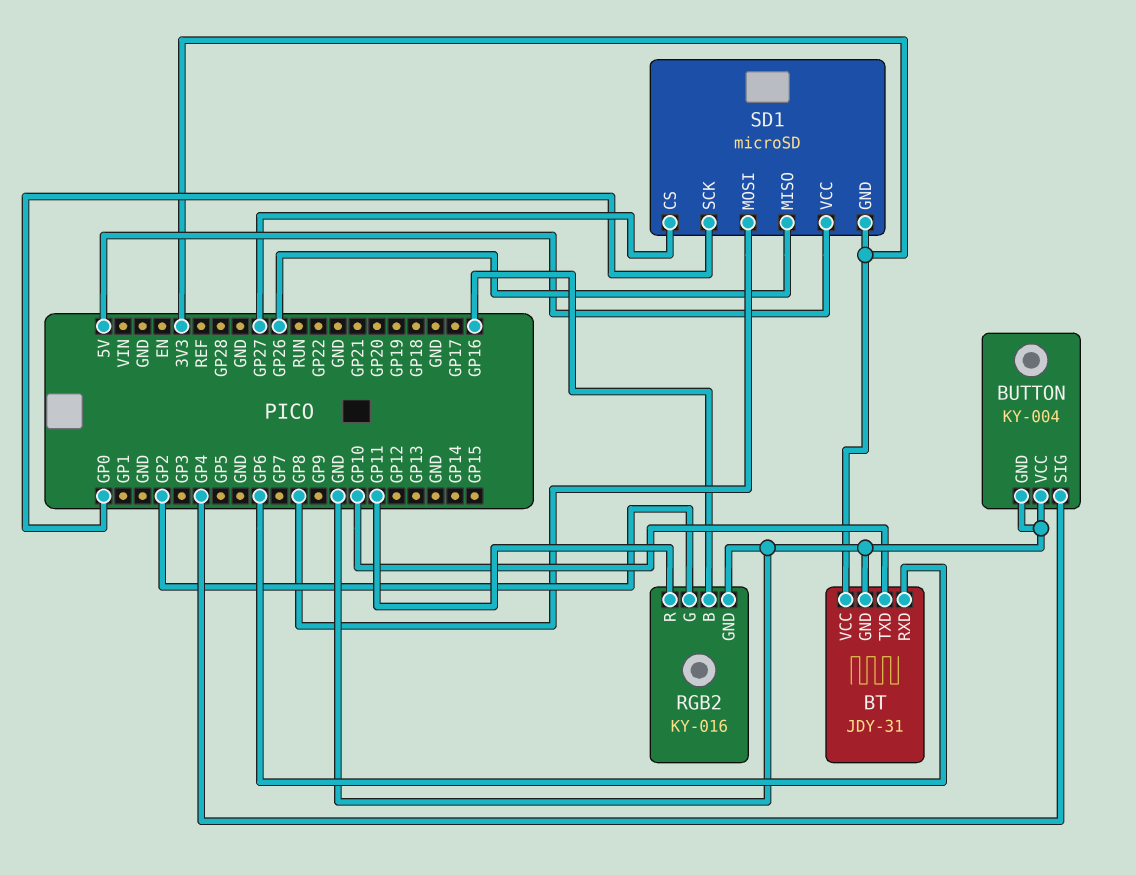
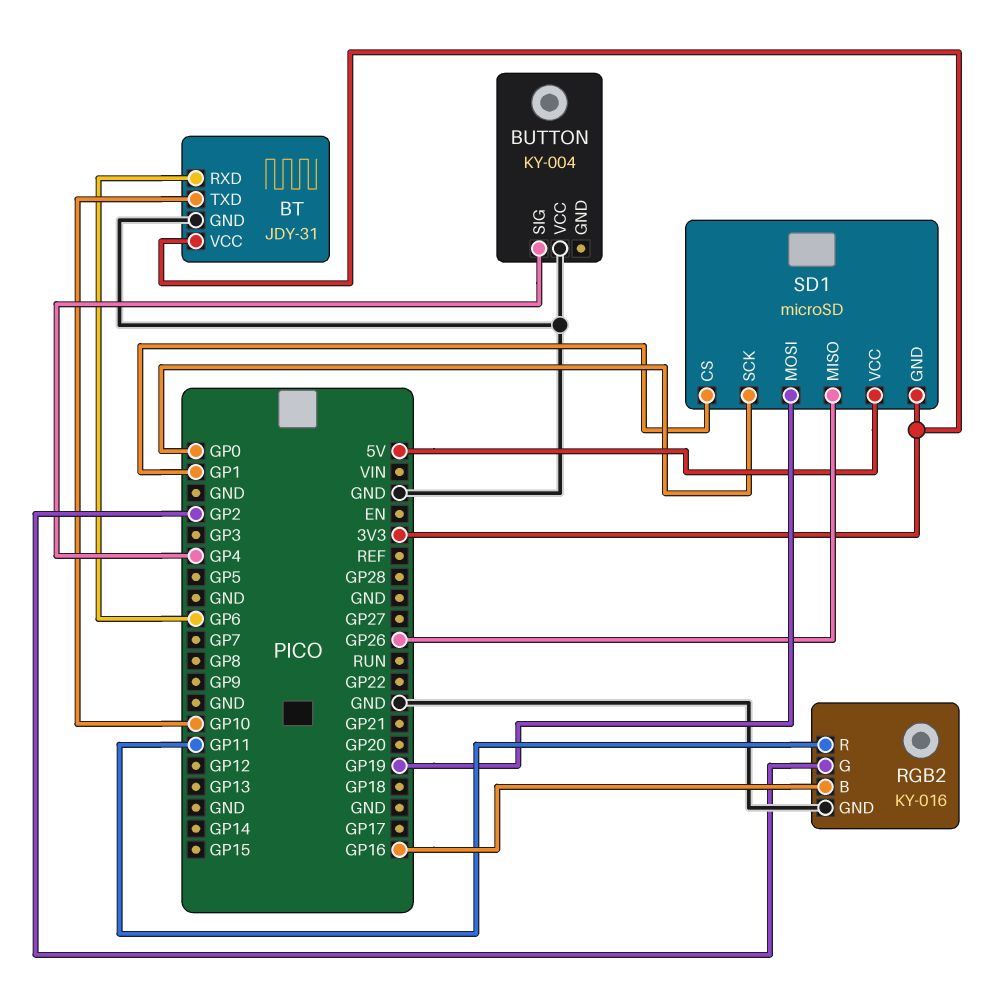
BUTTON pin GND: GND -> none
SD1 pin CS: GP27 -> GP1
SD1 pin MOSI: GP8 -> GP19

